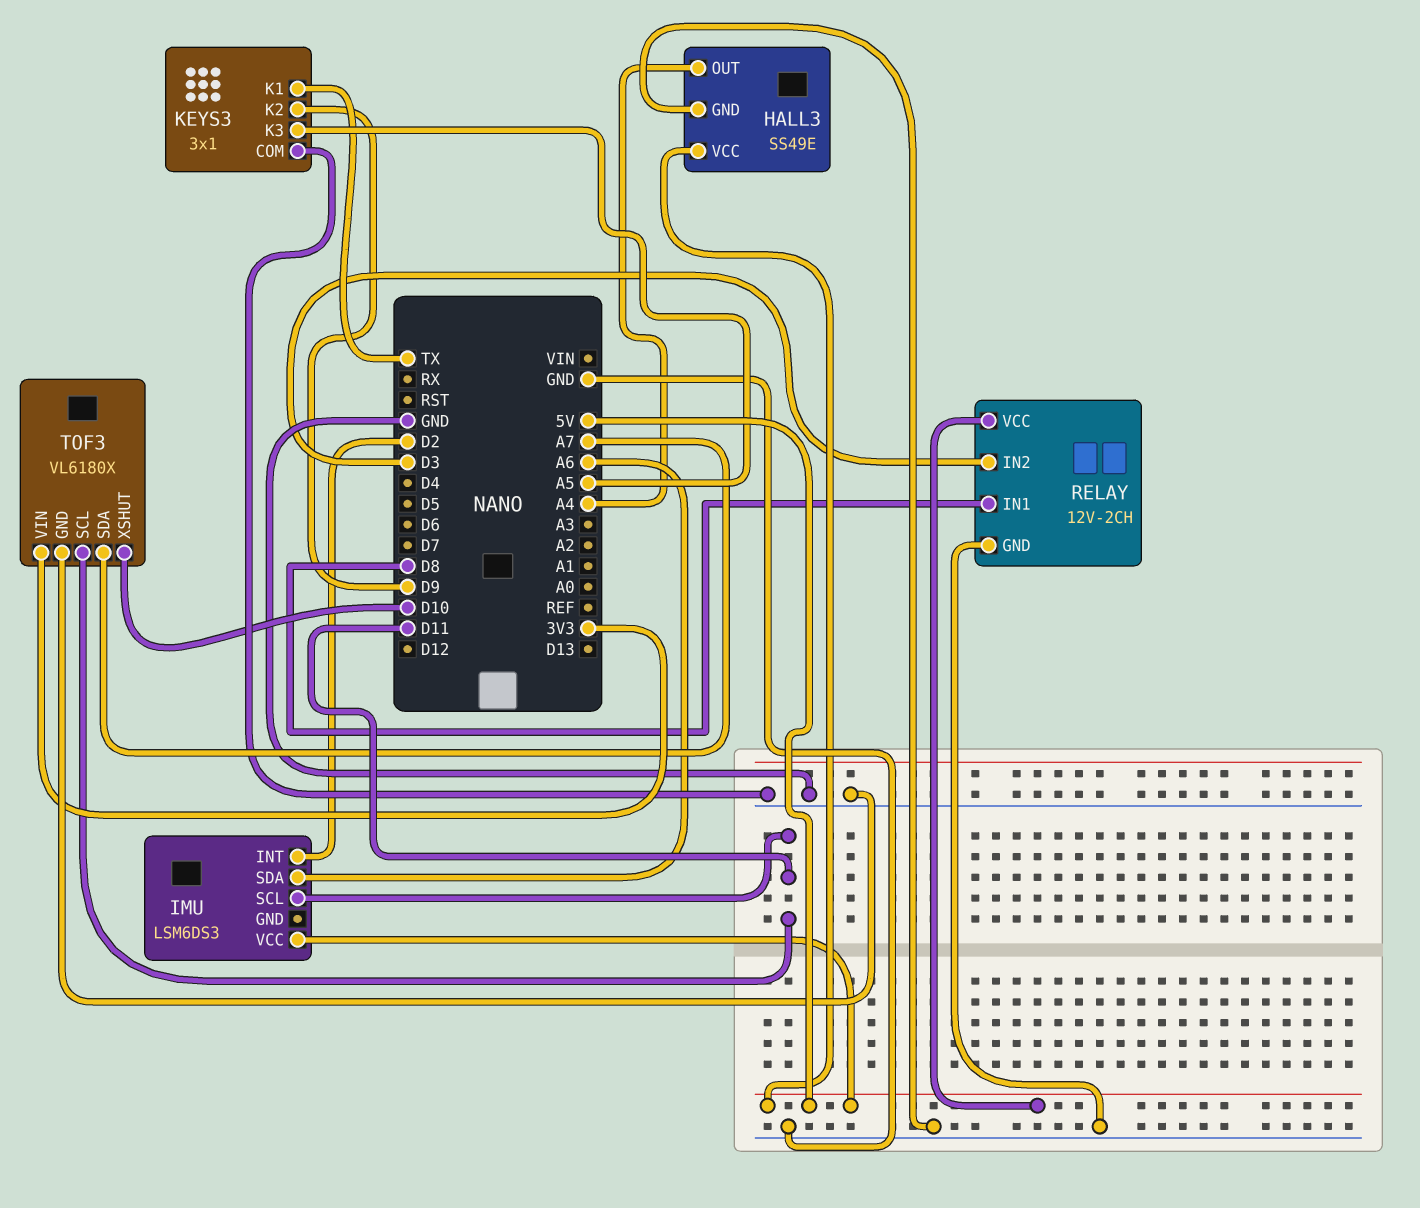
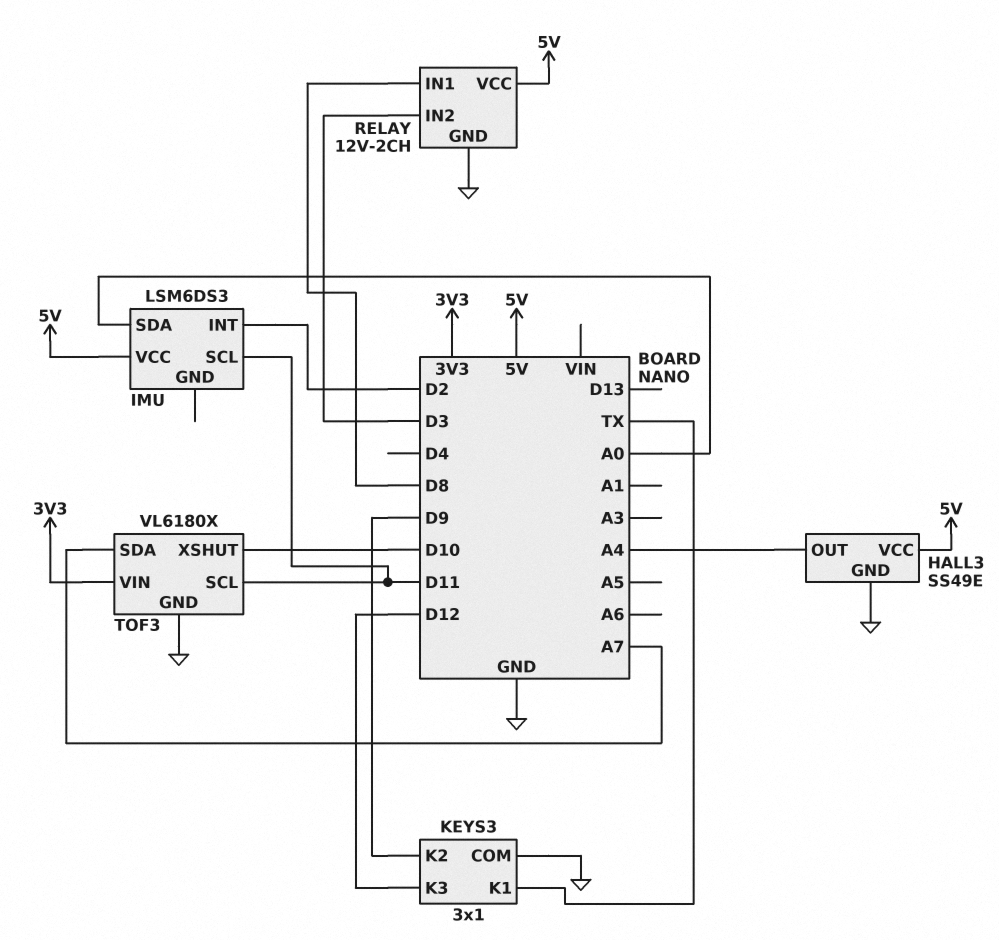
IMU pin SDA: A6 -> A0
KEYS3 pin K3: A5 -> D12

